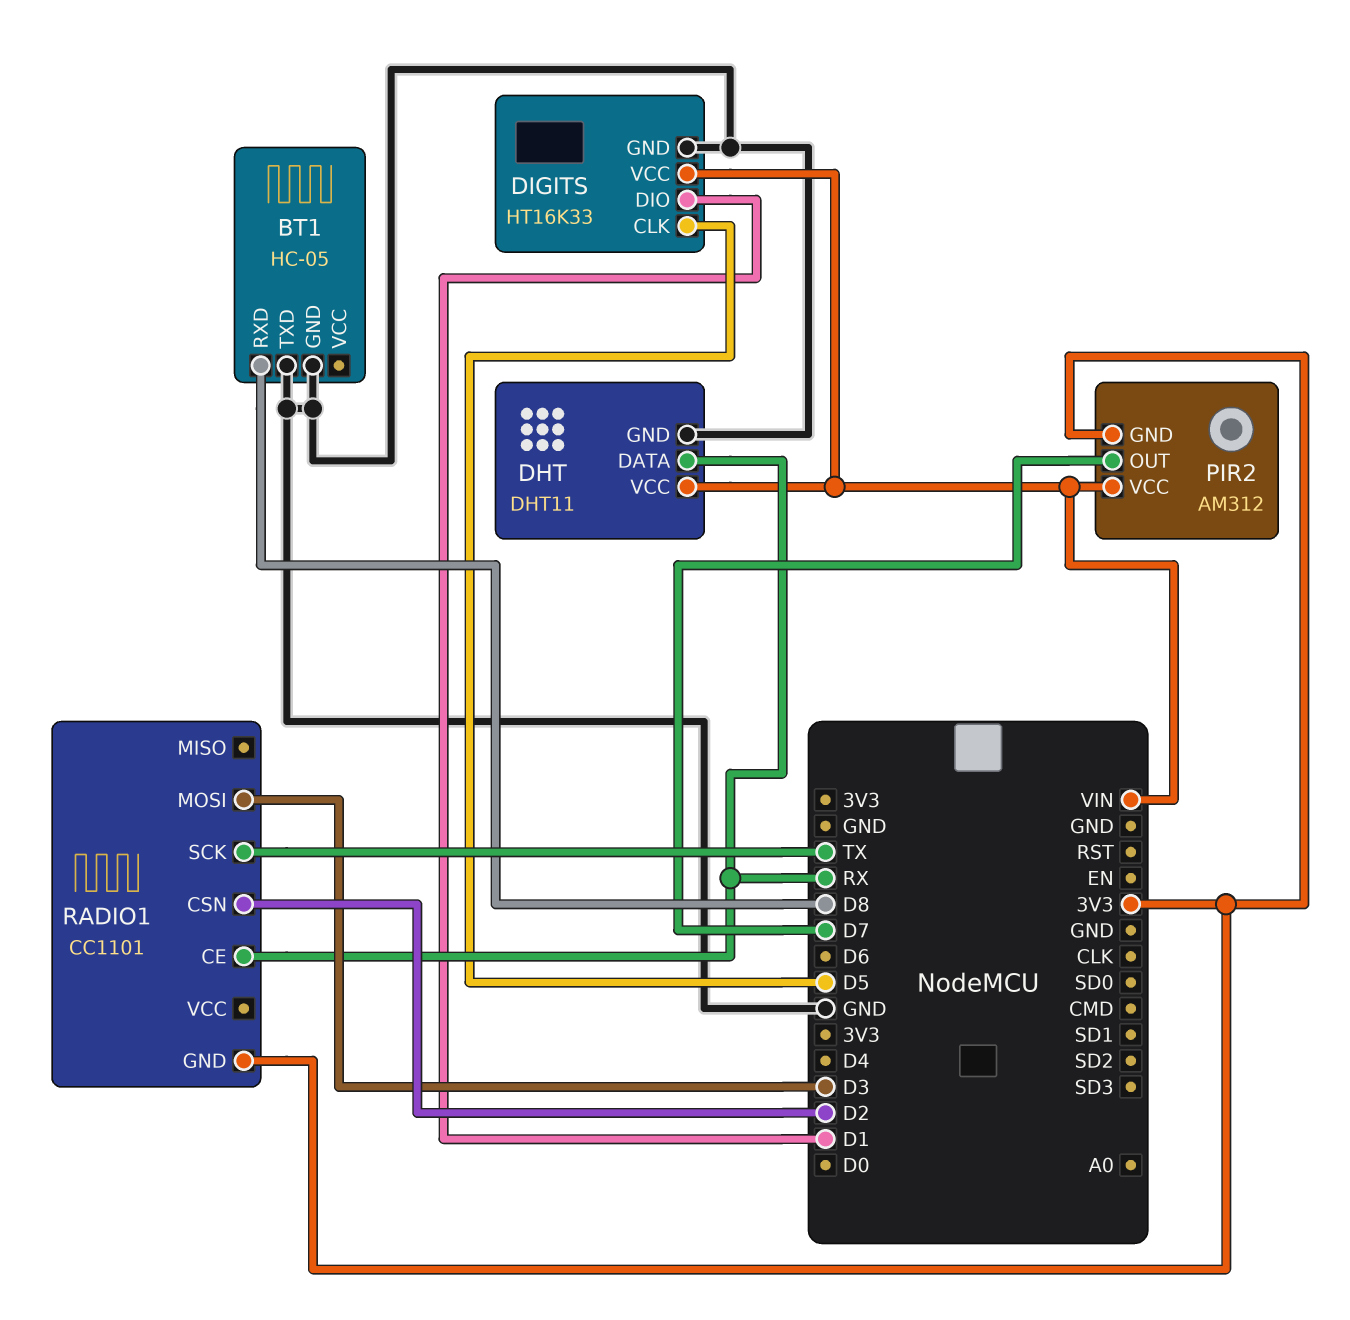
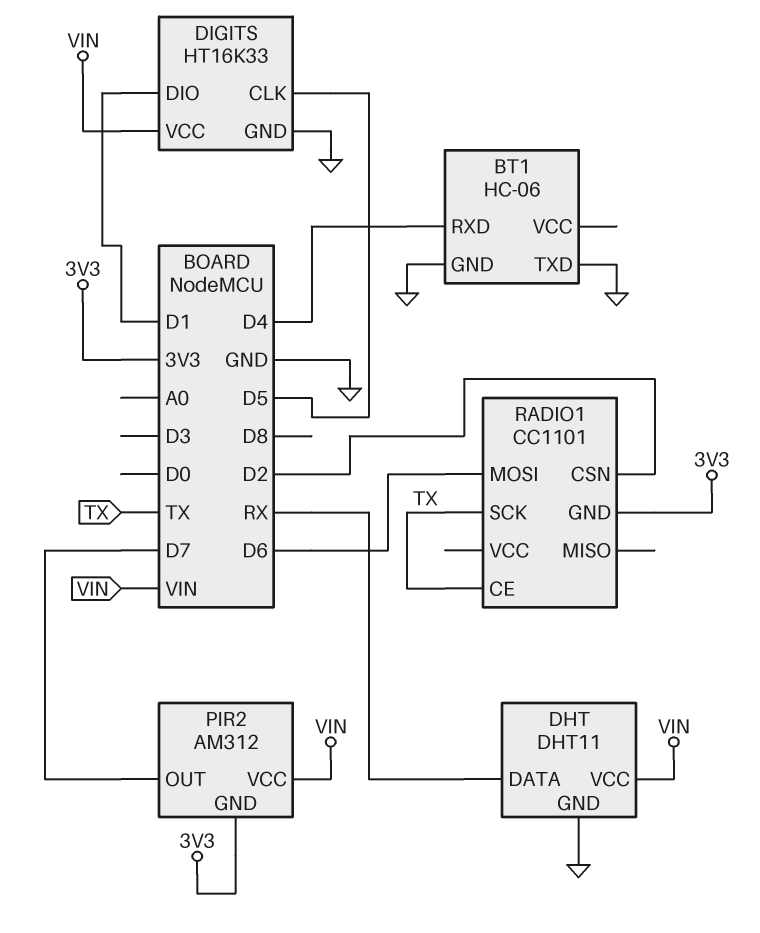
BT1: HC-05 -> HC-06
BT1 pin RXD: D8 -> D4
RADIO1 pin CE: RX -> TX
RADIO1 pin MOSI: D3 -> D6

